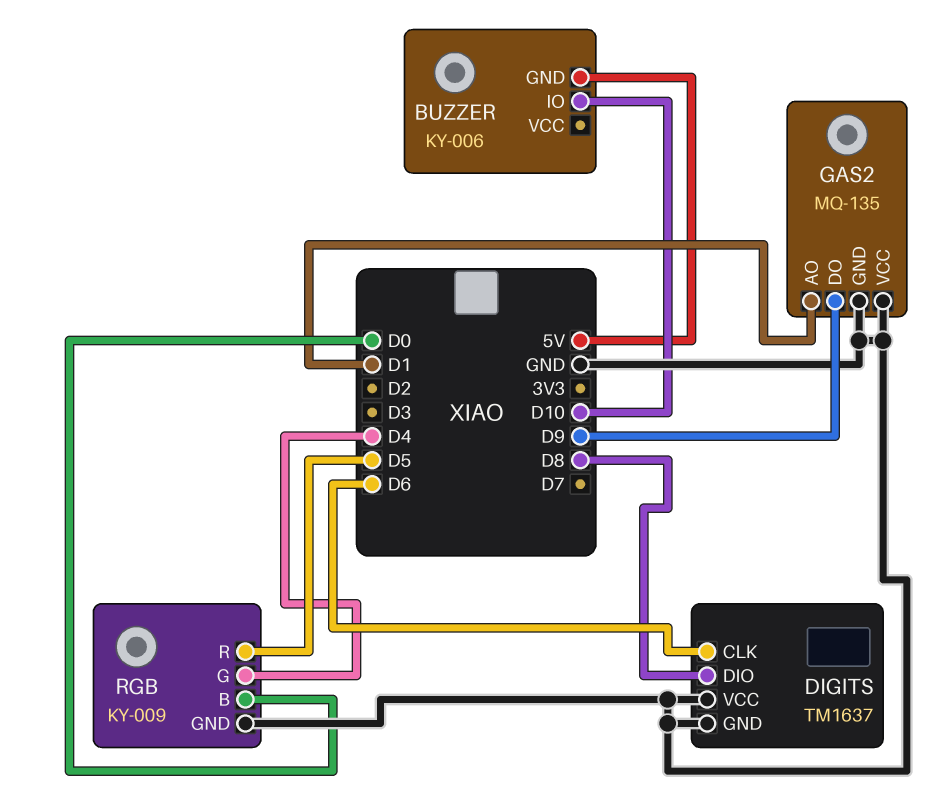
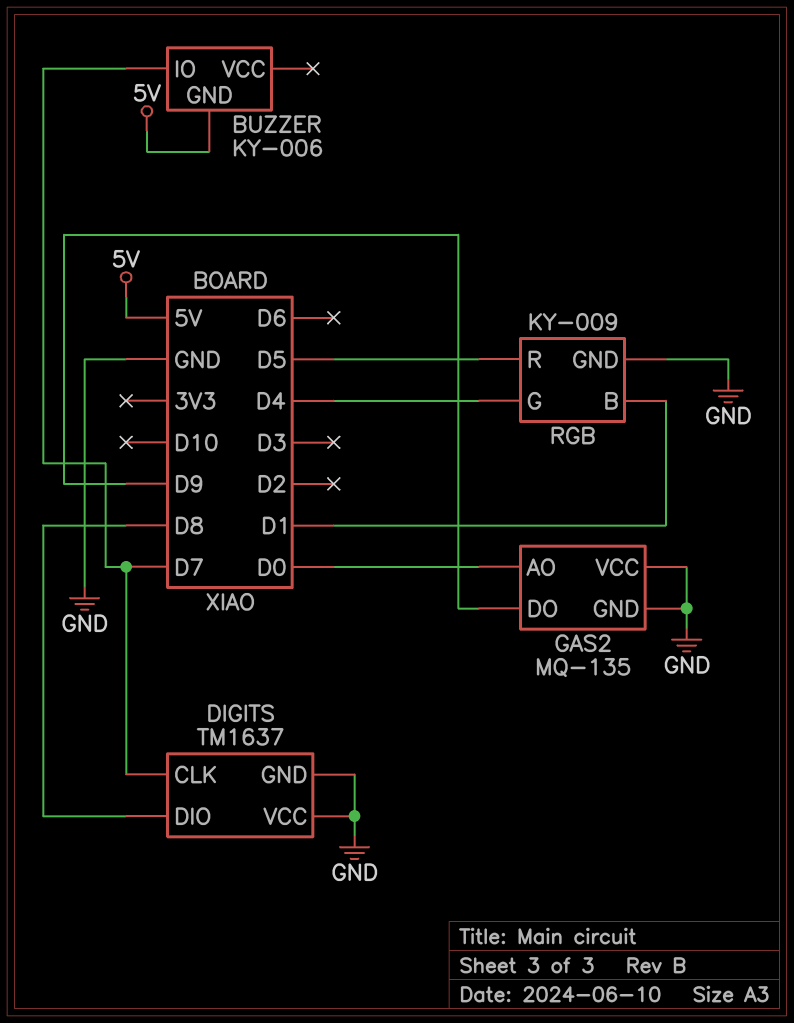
BUZZER pin IO: D10 -> D7
DIGITS pin CLK: D6 -> D7
GAS2 pin AO: D1 -> D0
RGB pin B: D0 -> D1

